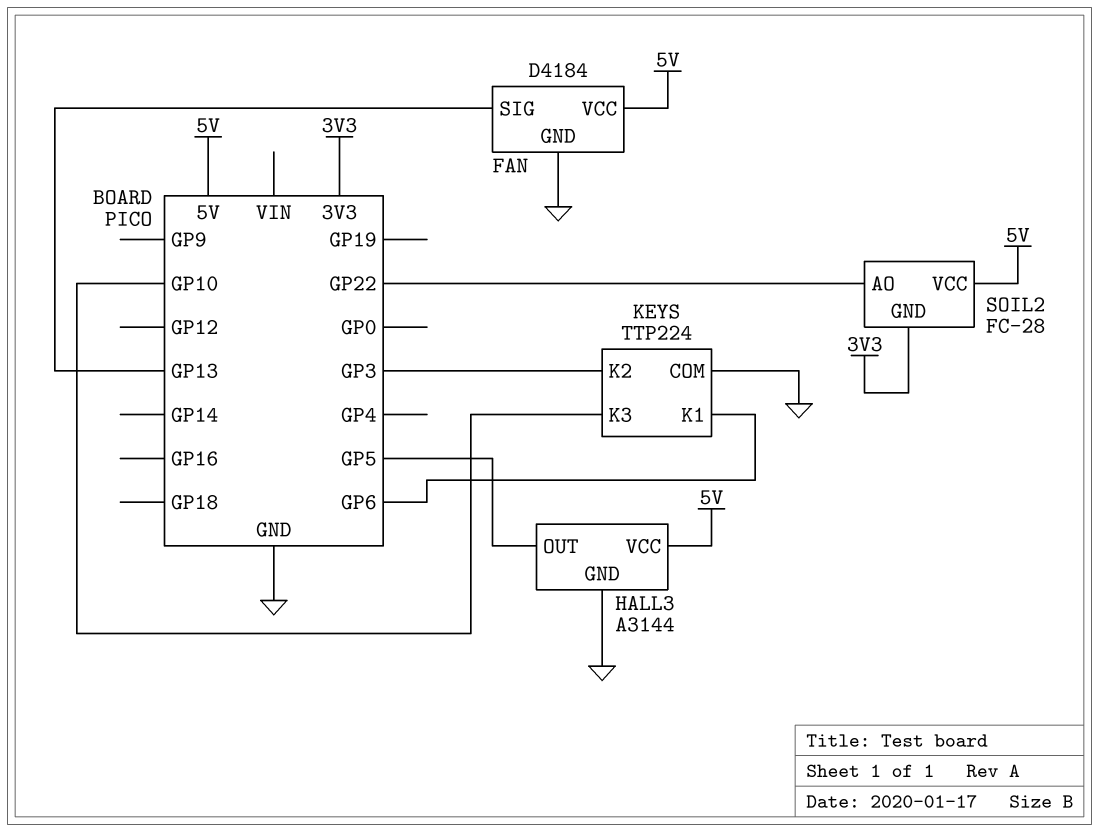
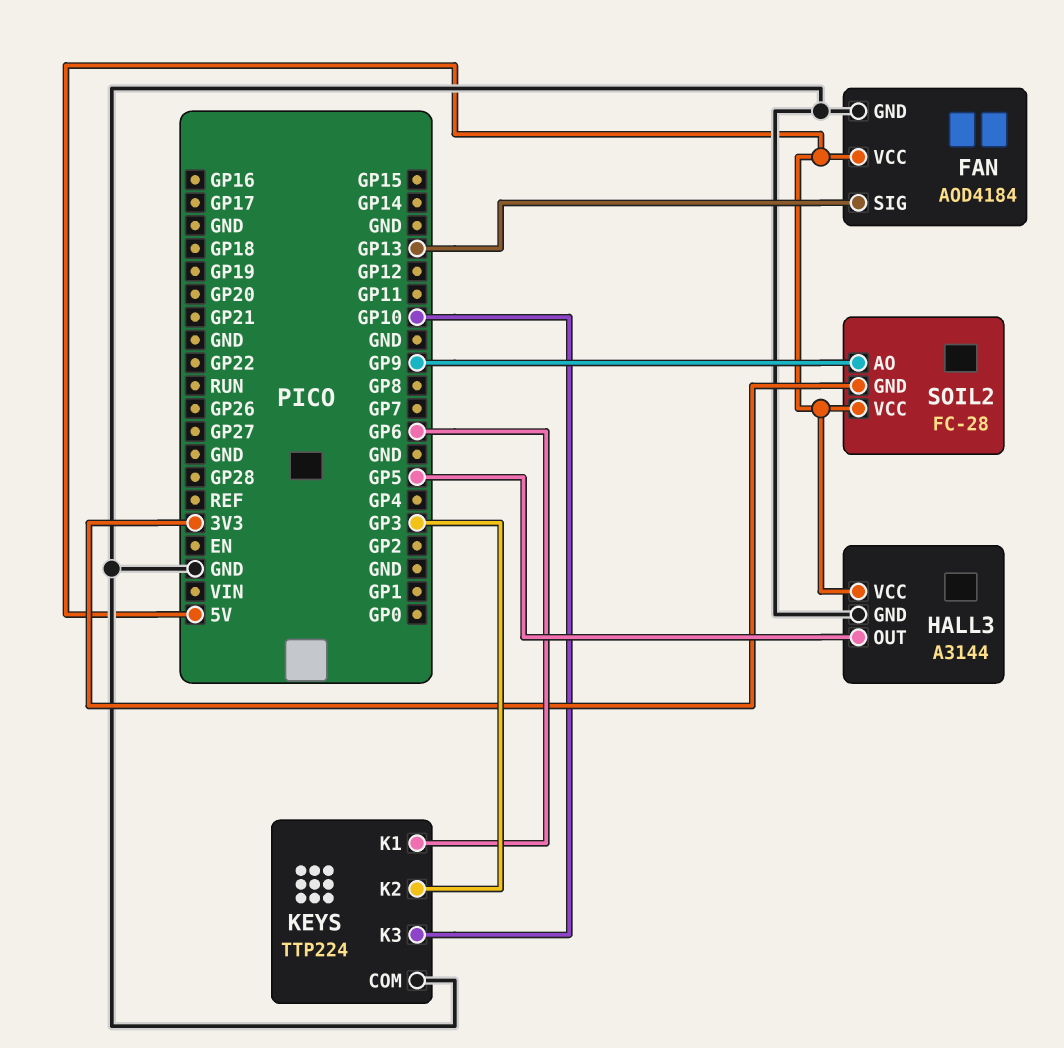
FAN: D4184 -> AOD4184
SOIL2 pin AO: GP22 -> GP9

